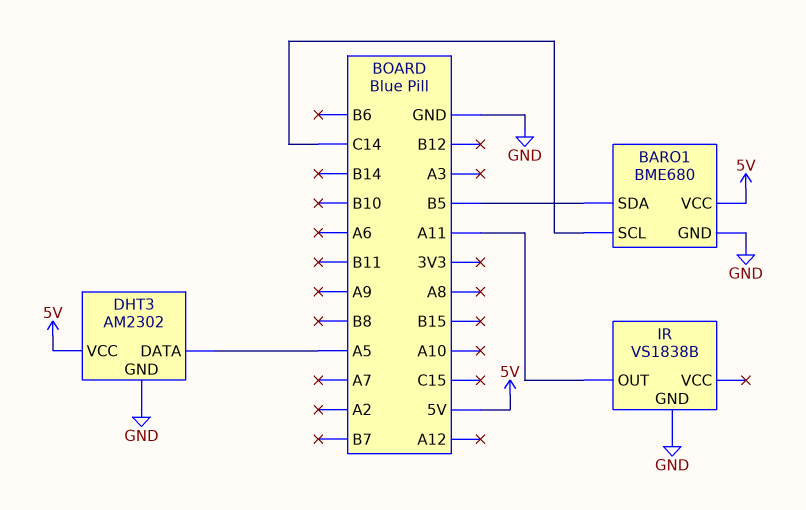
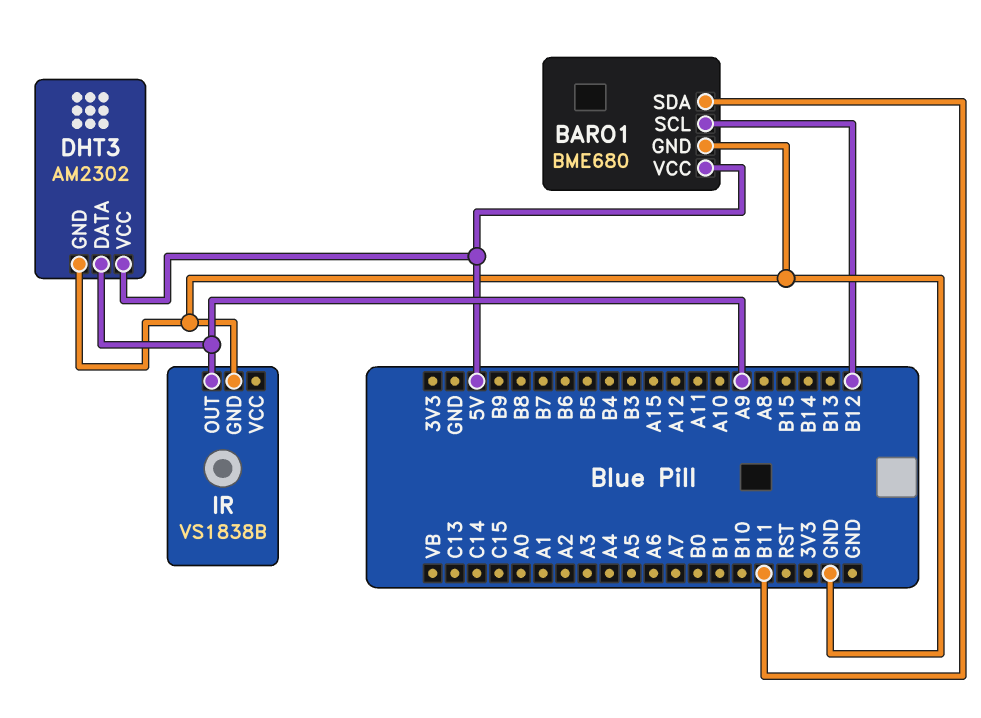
BARO1 pin SCL: C14 -> B12
BARO1 pin SDA: B5 -> B11
DHT3 pin DATA: A5 -> A9
IR pin OUT: A11 -> A9

